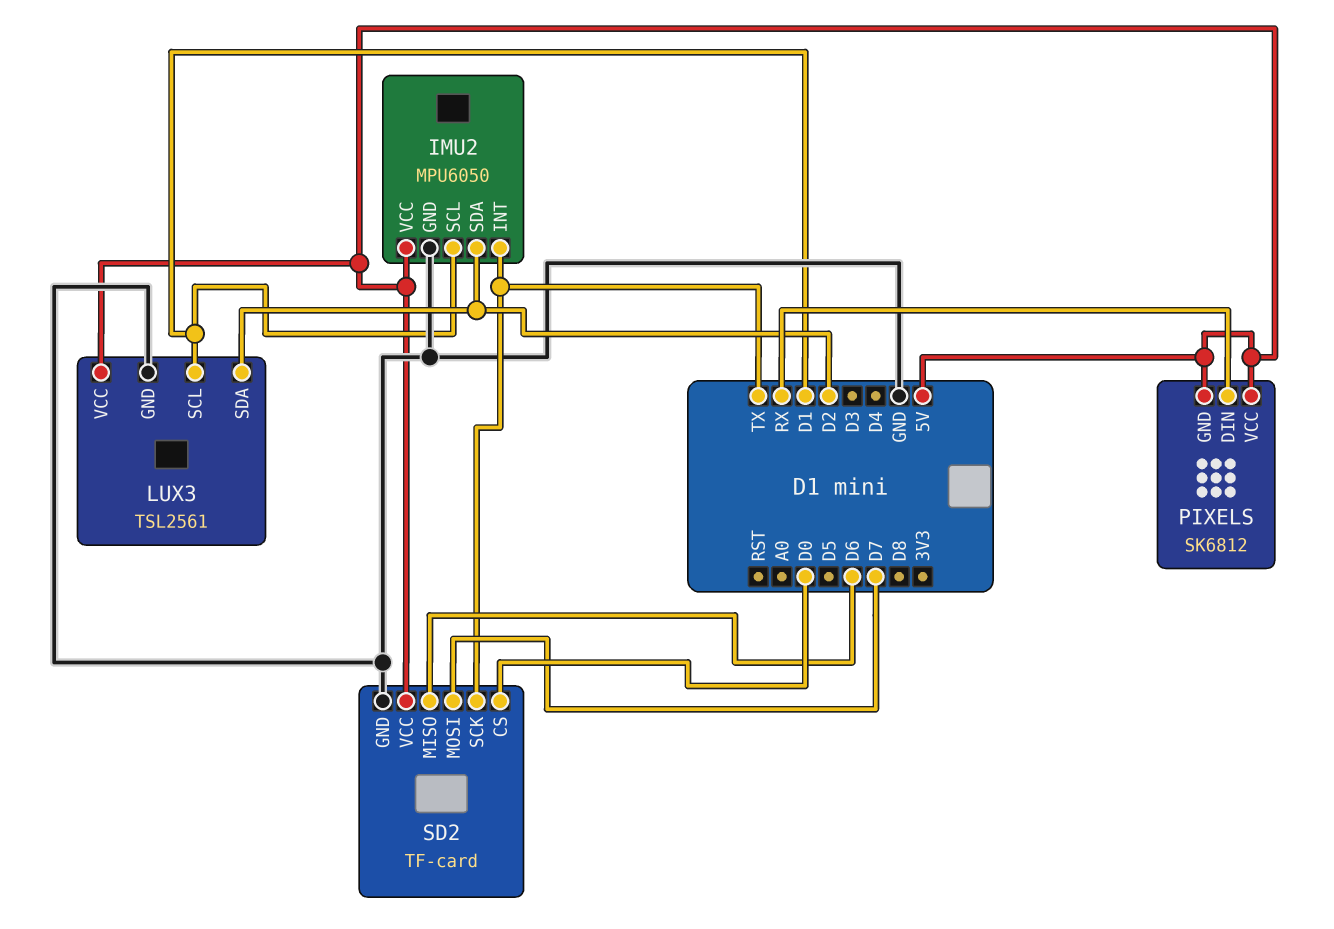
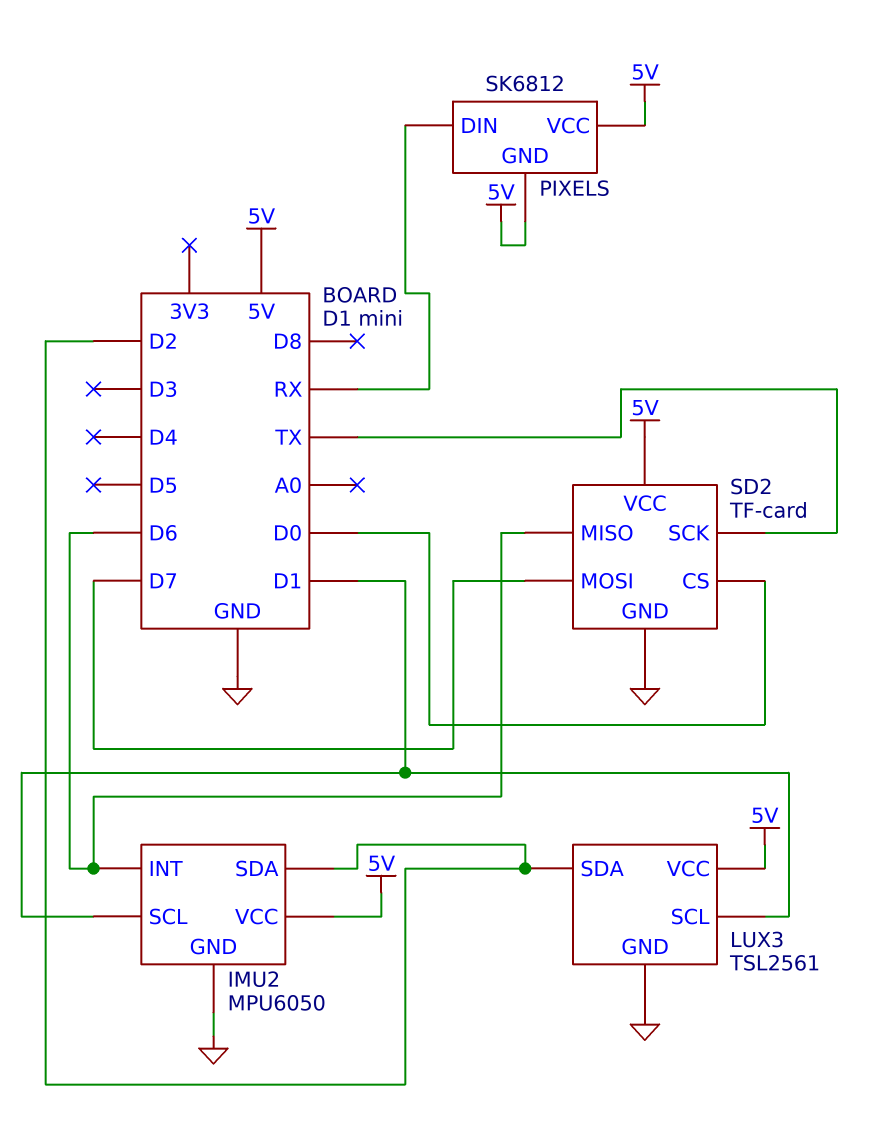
IMU2 pin INT: TX -> D6

